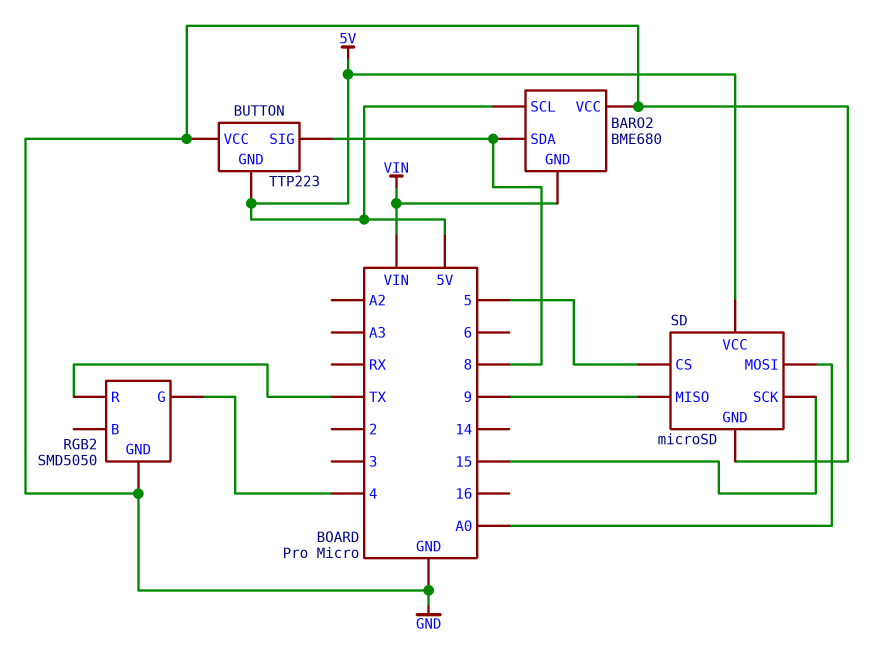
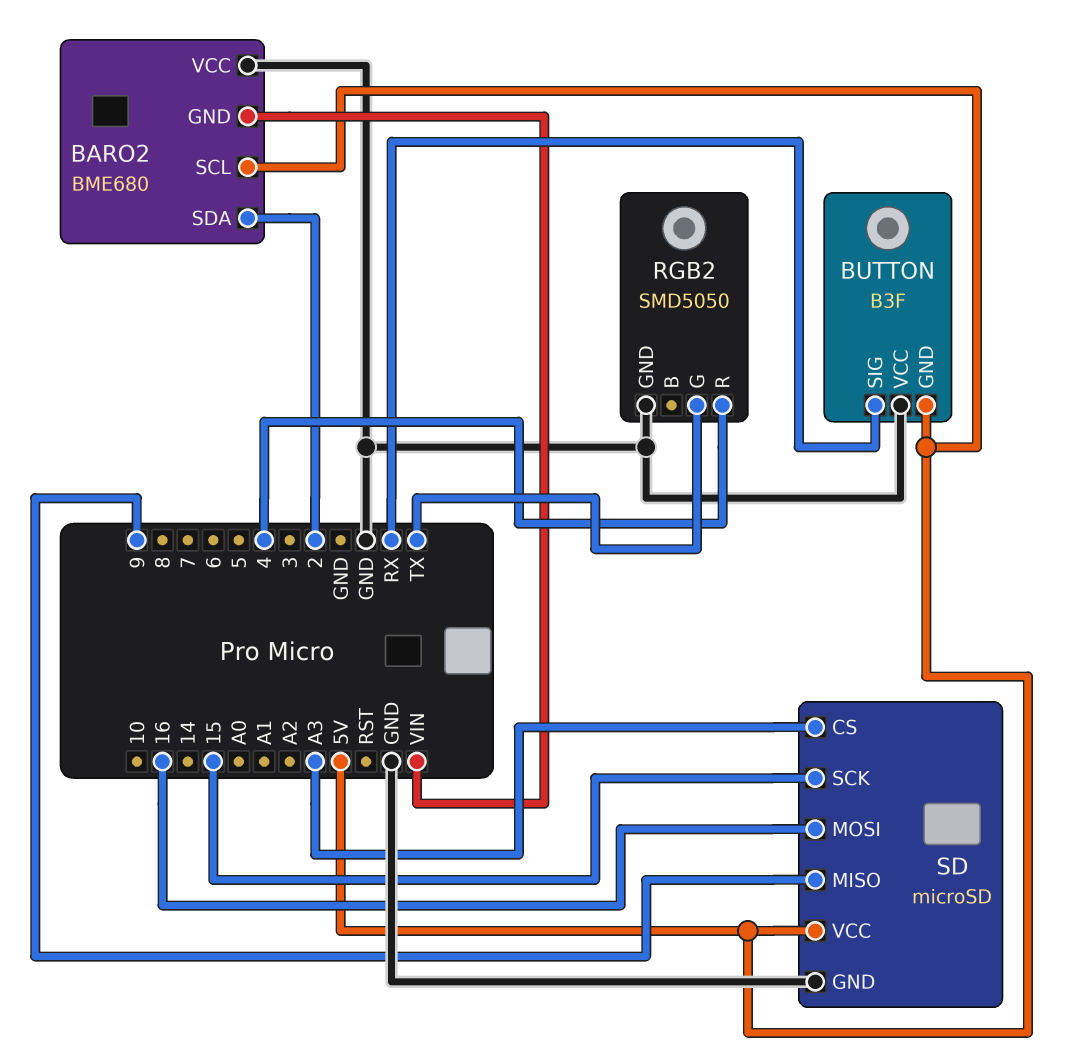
BARO2 pin SDA: 8 -> 2
BUTTON: TTP223 -> B3F
BUTTON pin SIG: 8 -> RX
RGB2 pin G: 4 -> TX
RGB2 pin R: TX -> 4
SD pin CS: 5 -> A3
SD pin MOSI: A0 -> 16

